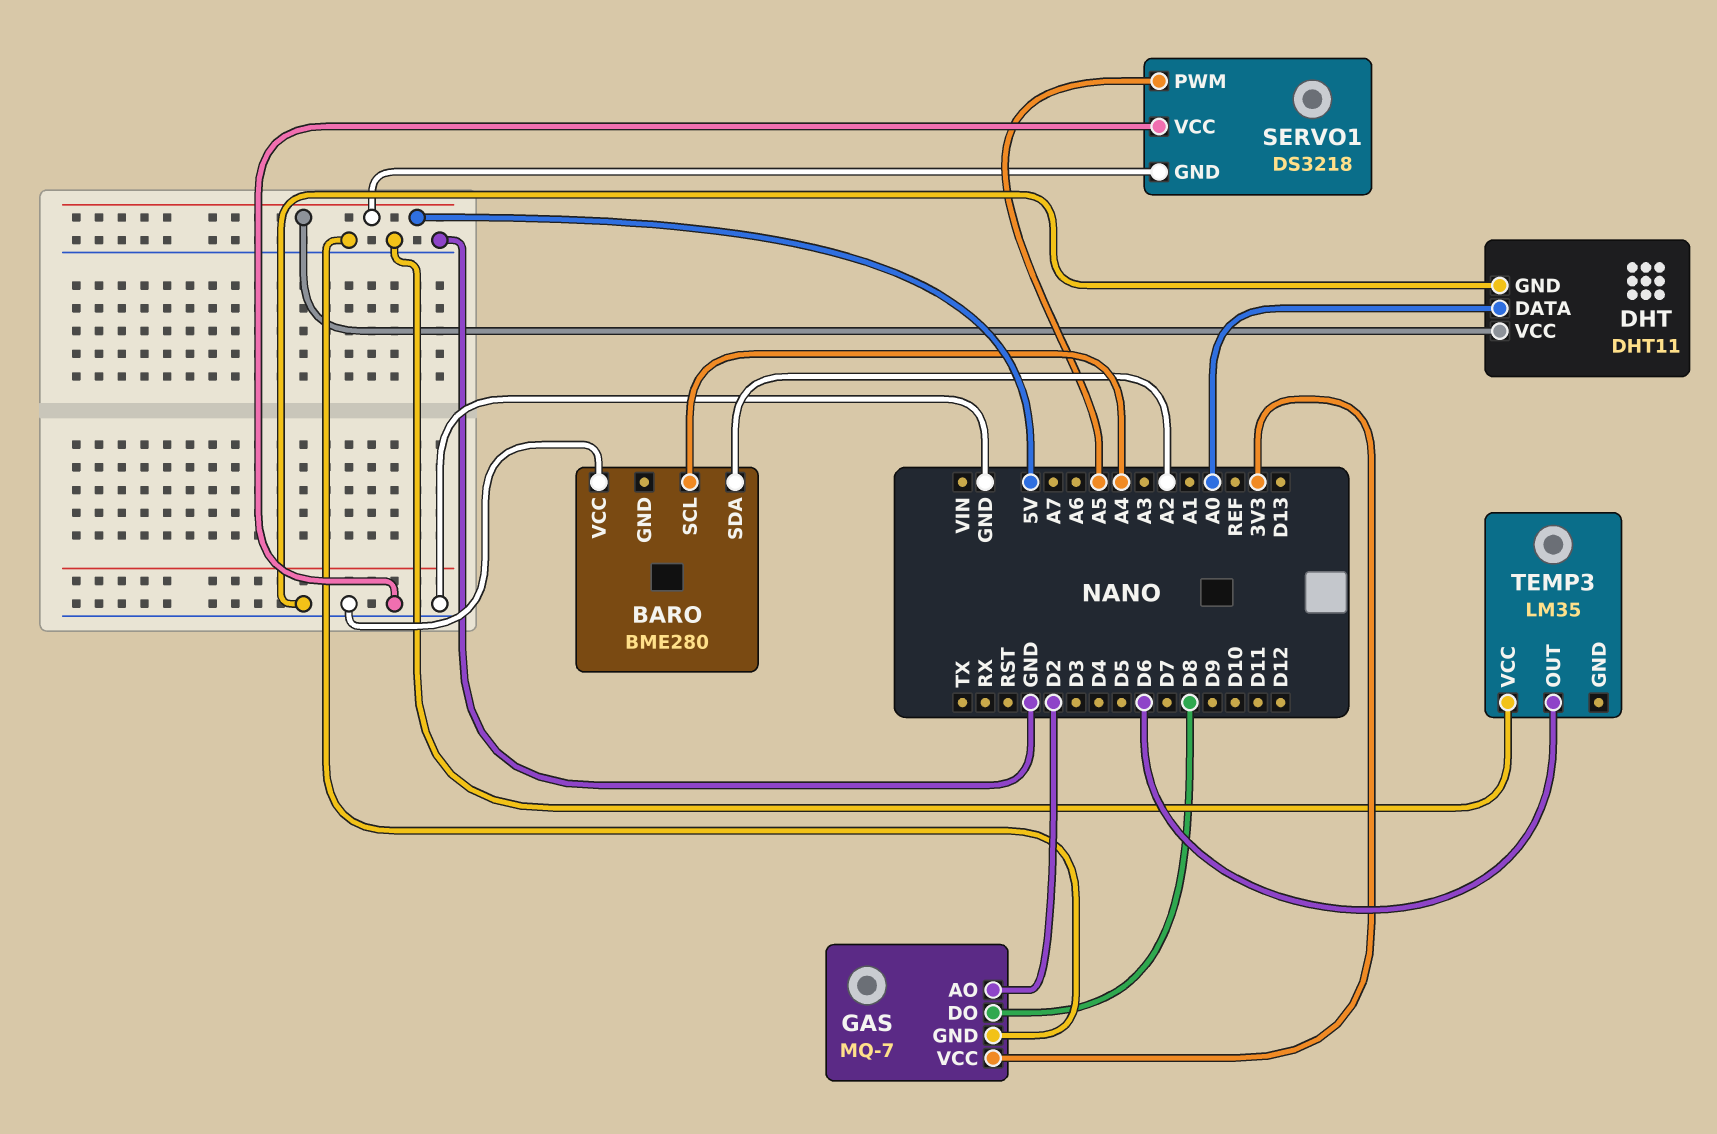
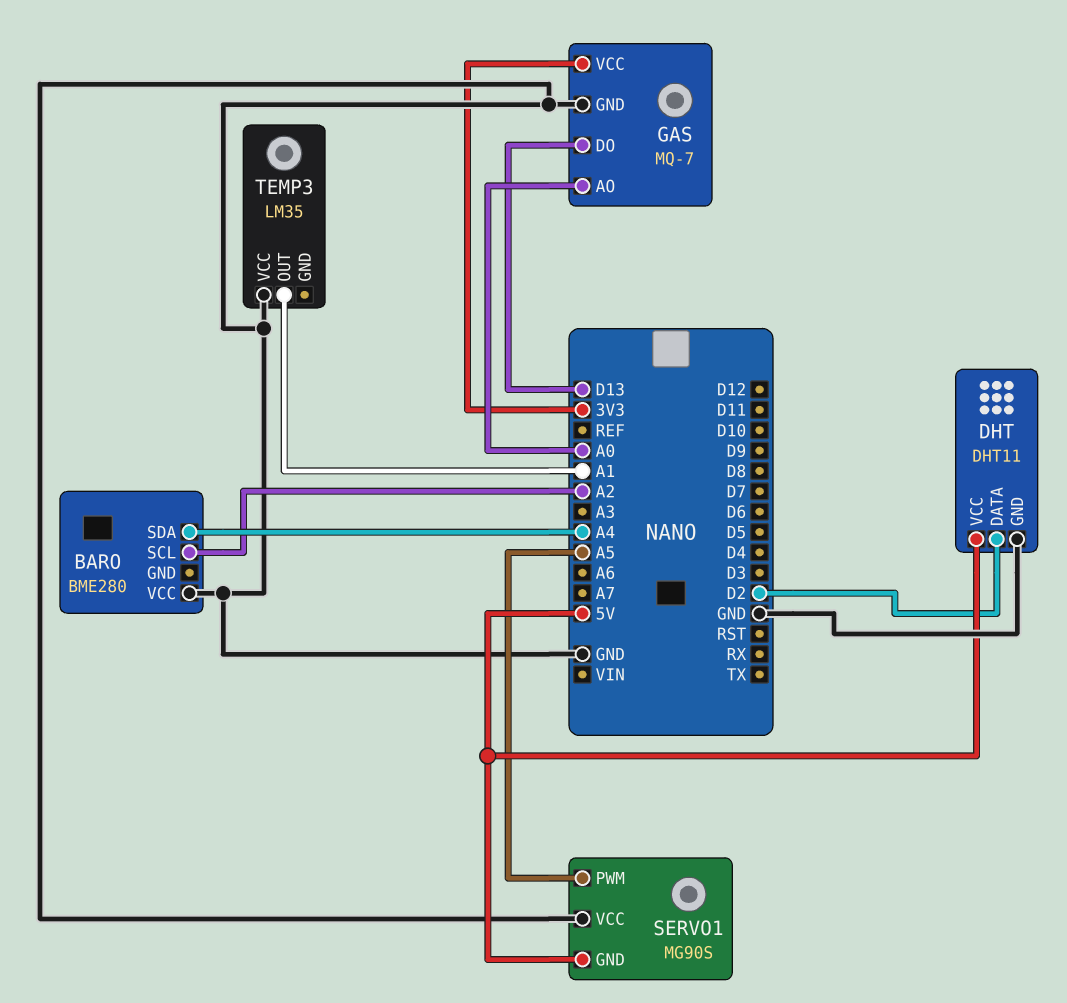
BARO pin SCL: A4 -> A2
BARO pin SDA: A2 -> A4
DHT pin DATA: A0 -> D2
GAS pin AO: D2 -> A0
GAS pin DO: D8 -> D13
SERVO1: DS3218 -> MG90S
TEMP3 pin OUT: D6 -> A1

